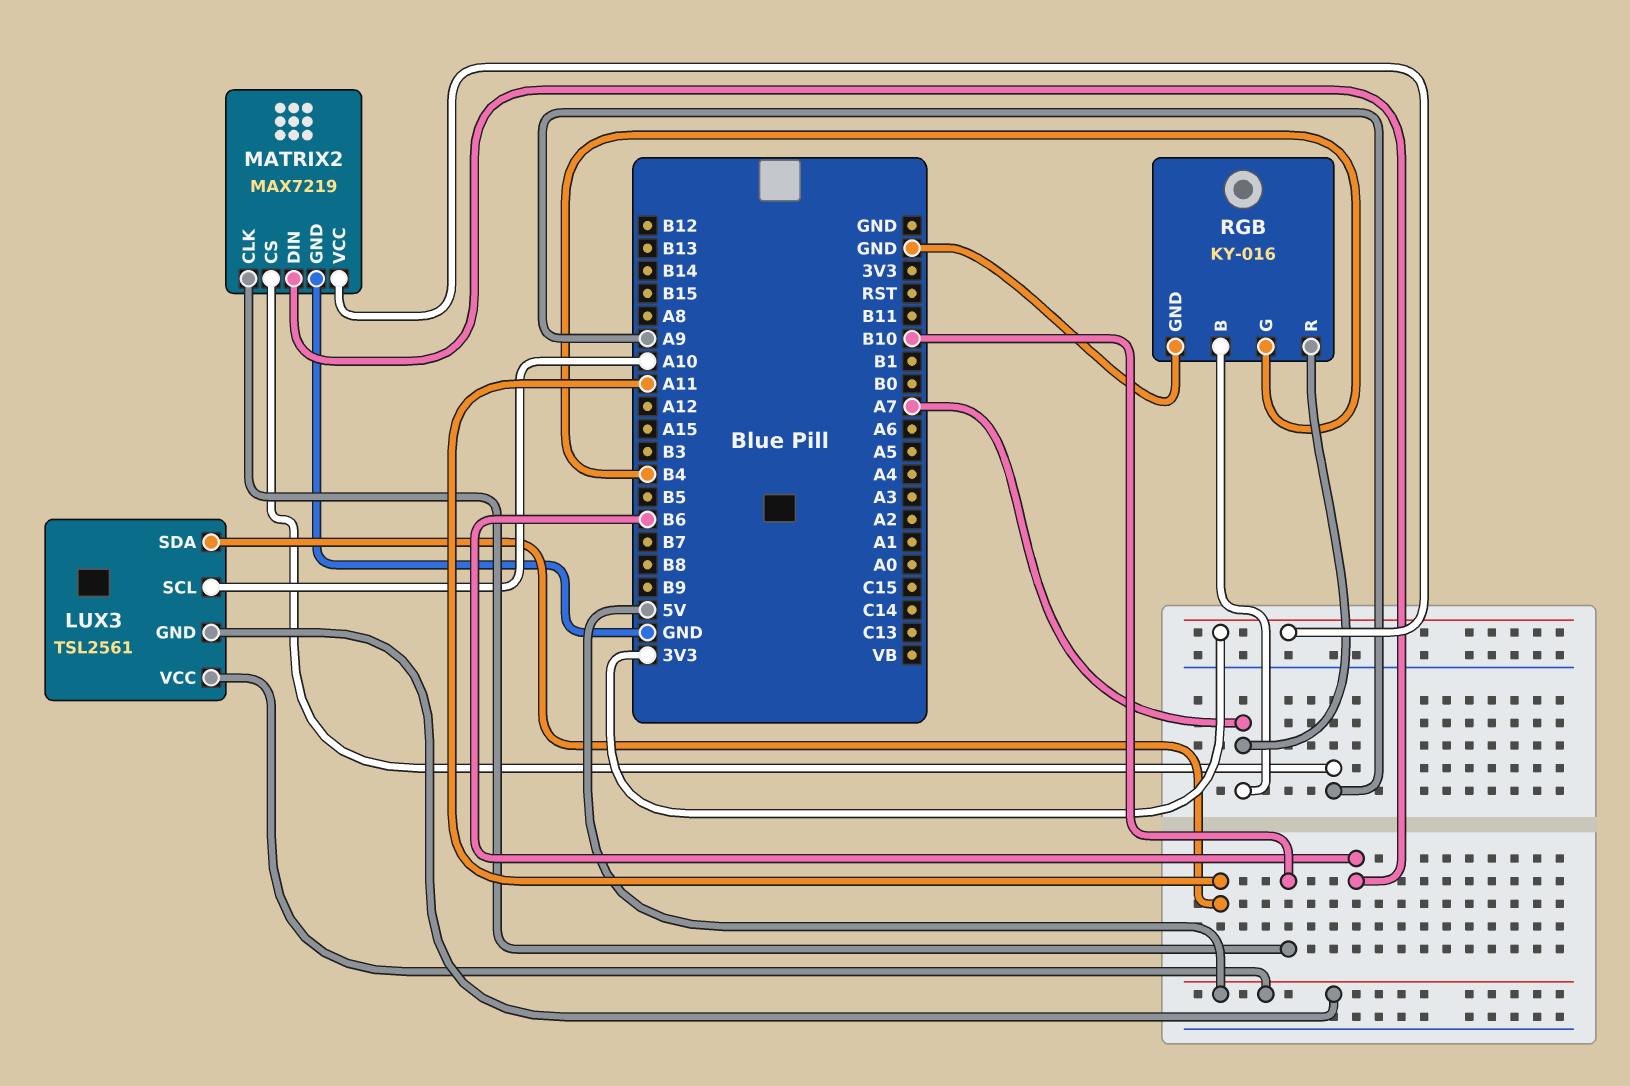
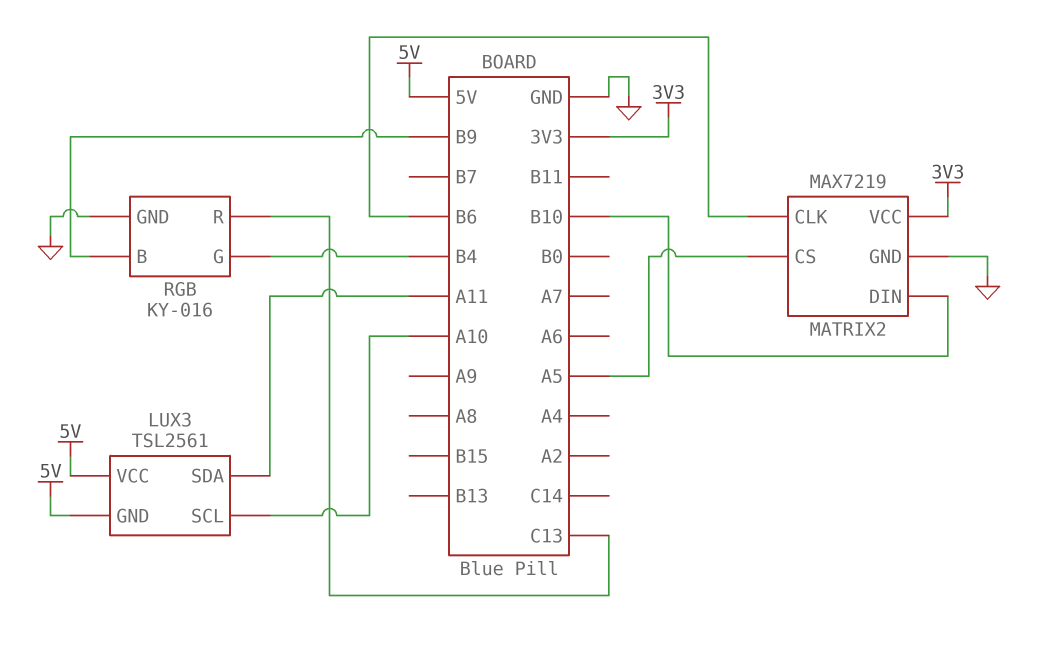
MATRIX2 pin CLK: B10 -> B6
MATRIX2 pin CS: A9 -> A5
MATRIX2 pin DIN: B6 -> B10
RGB pin B: A7 -> B9
RGB pin R: A7 -> C13

